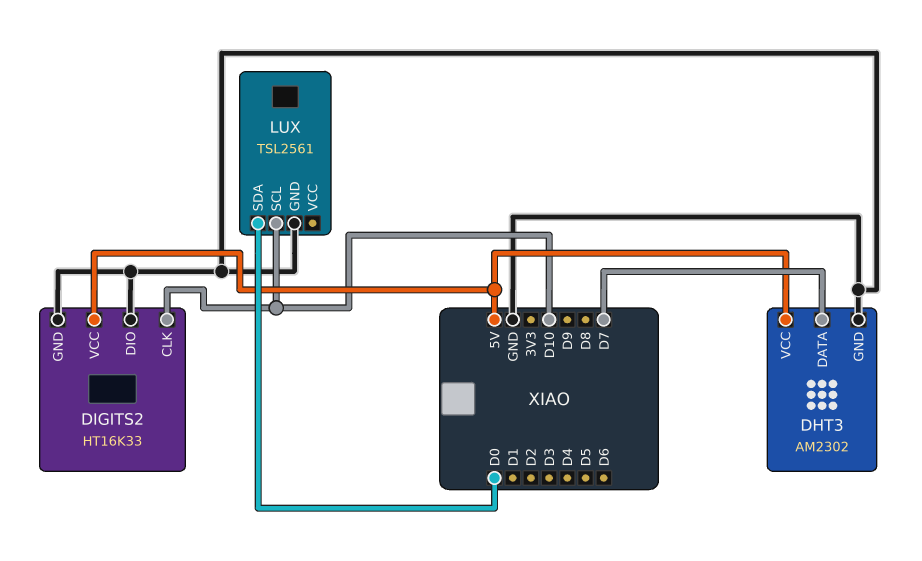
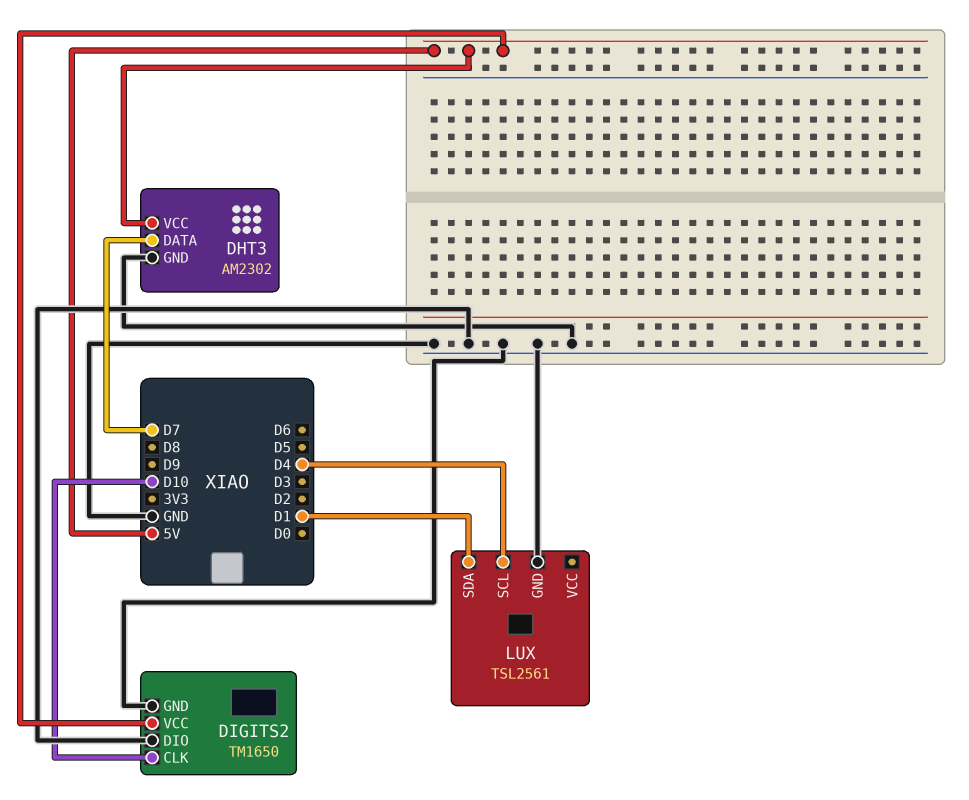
DIGITS2: HT16K33 -> TM1650
LUX pin SCL: D10 -> D4
LUX pin SDA: D0 -> D1

